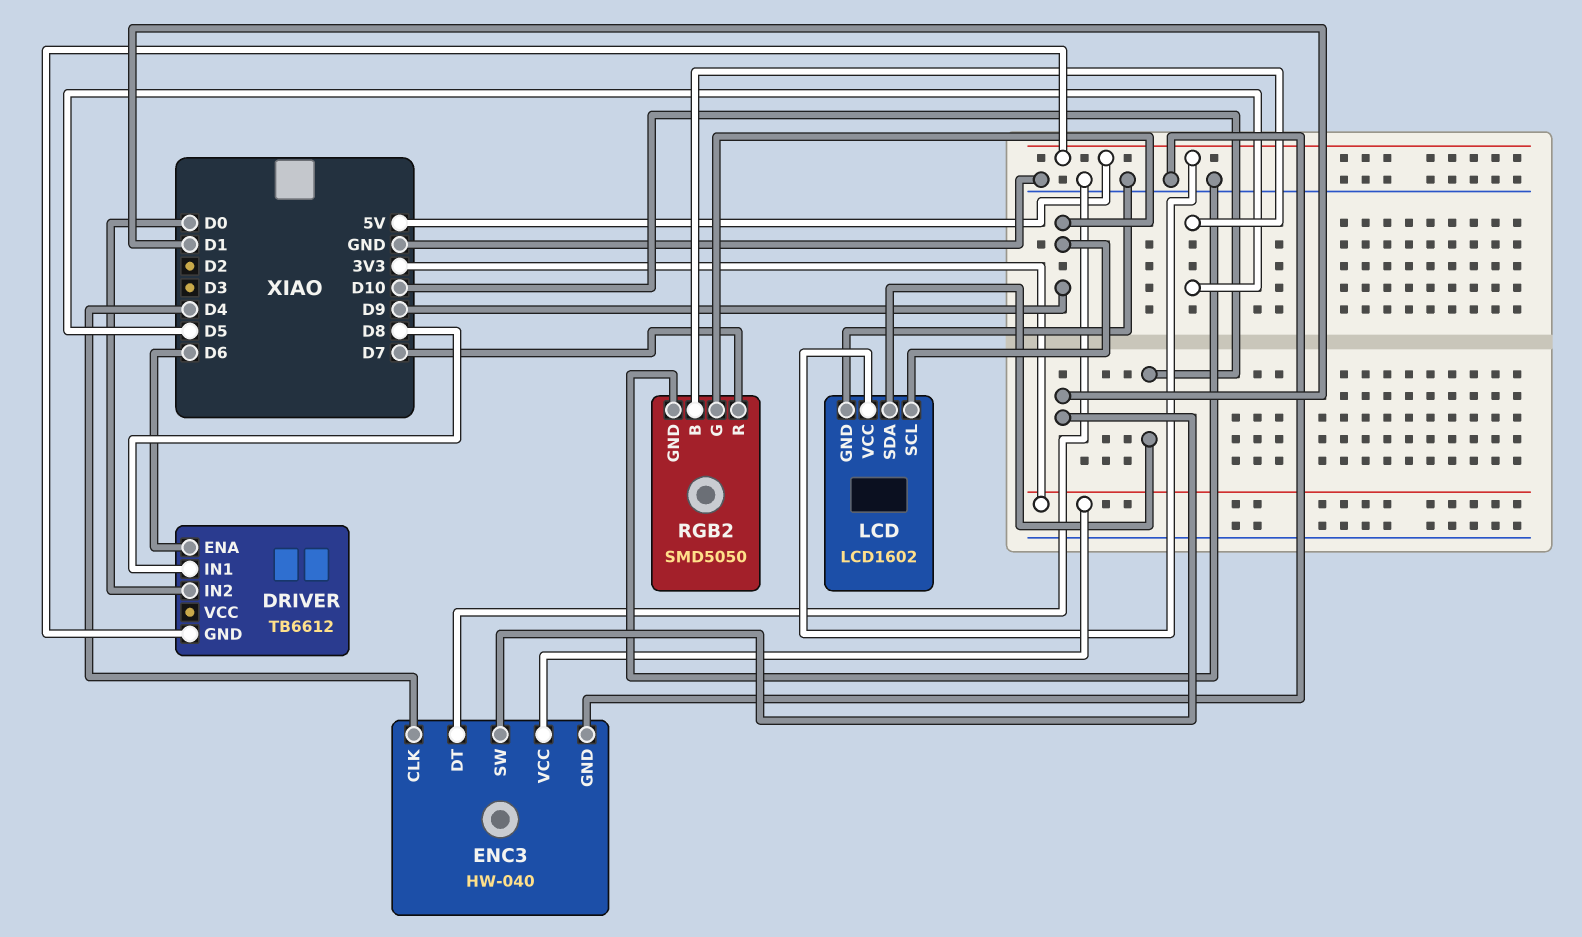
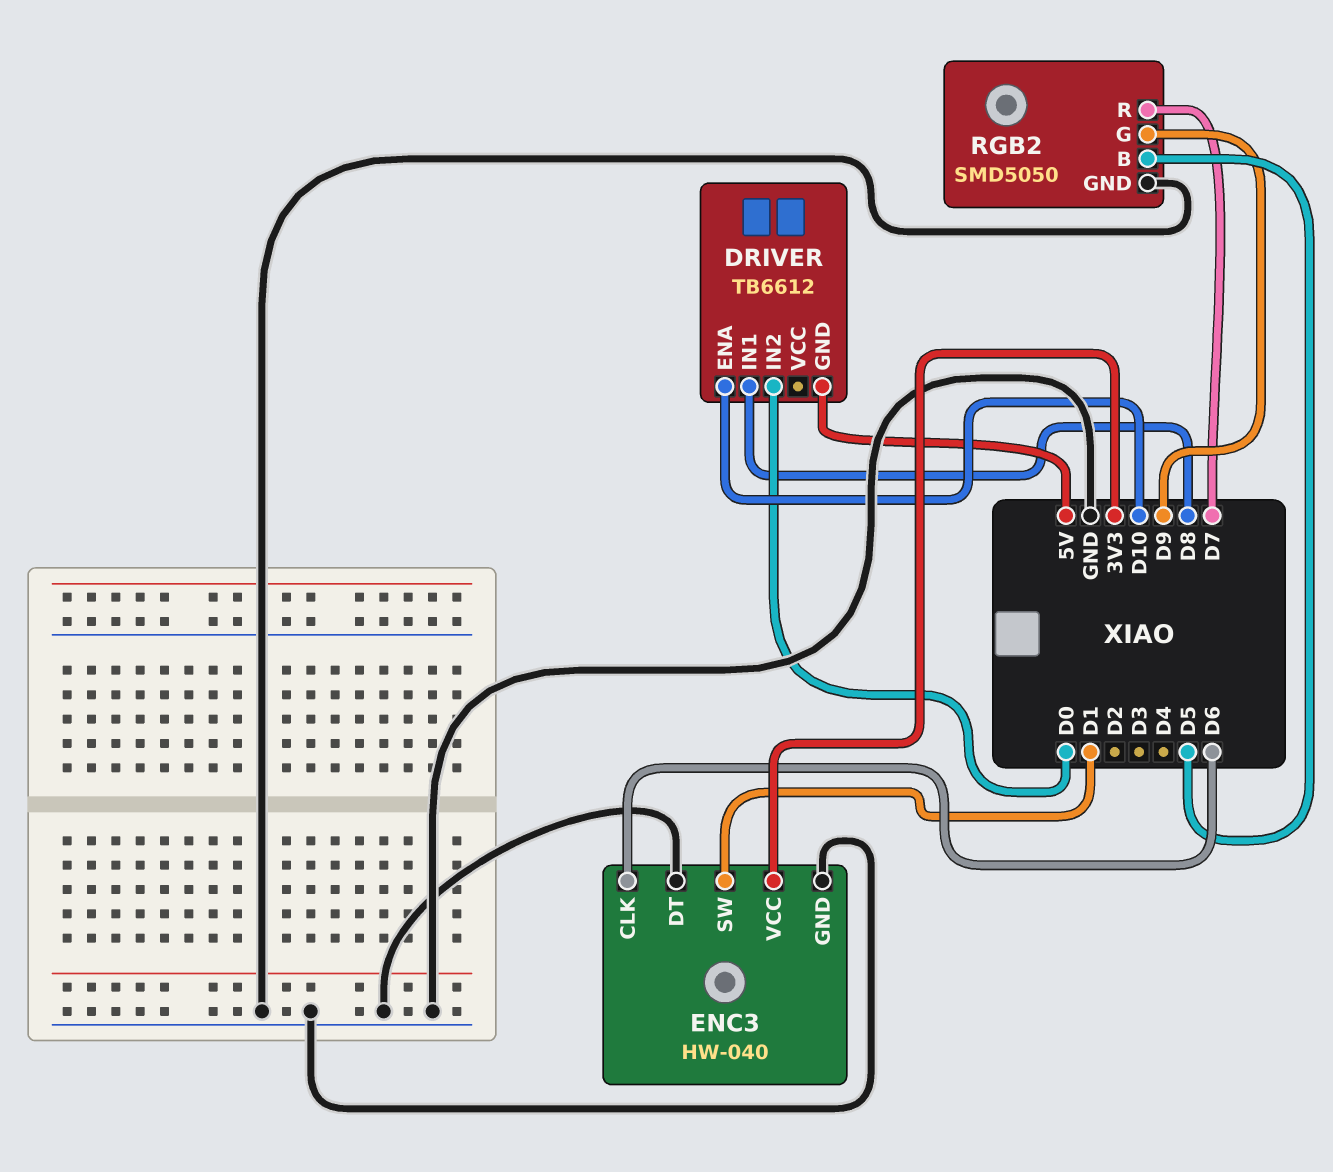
DRIVER pin ENA: D6 -> D10
ENC3 pin CLK: D4 -> D6
LCD: LCD1602 -> none
LCD pin GND: GND -> none
LCD pin SCL: D9 -> none
LCD pin SDA: D10 -> none
LCD pin VCC: 5V -> none

